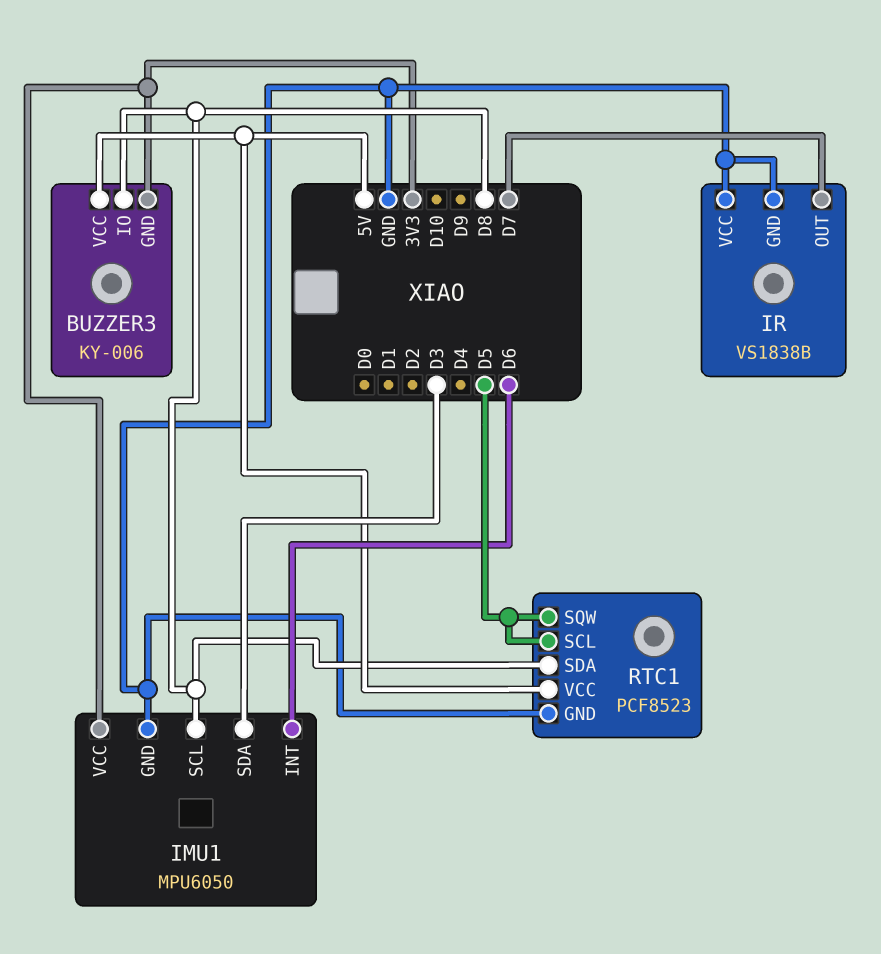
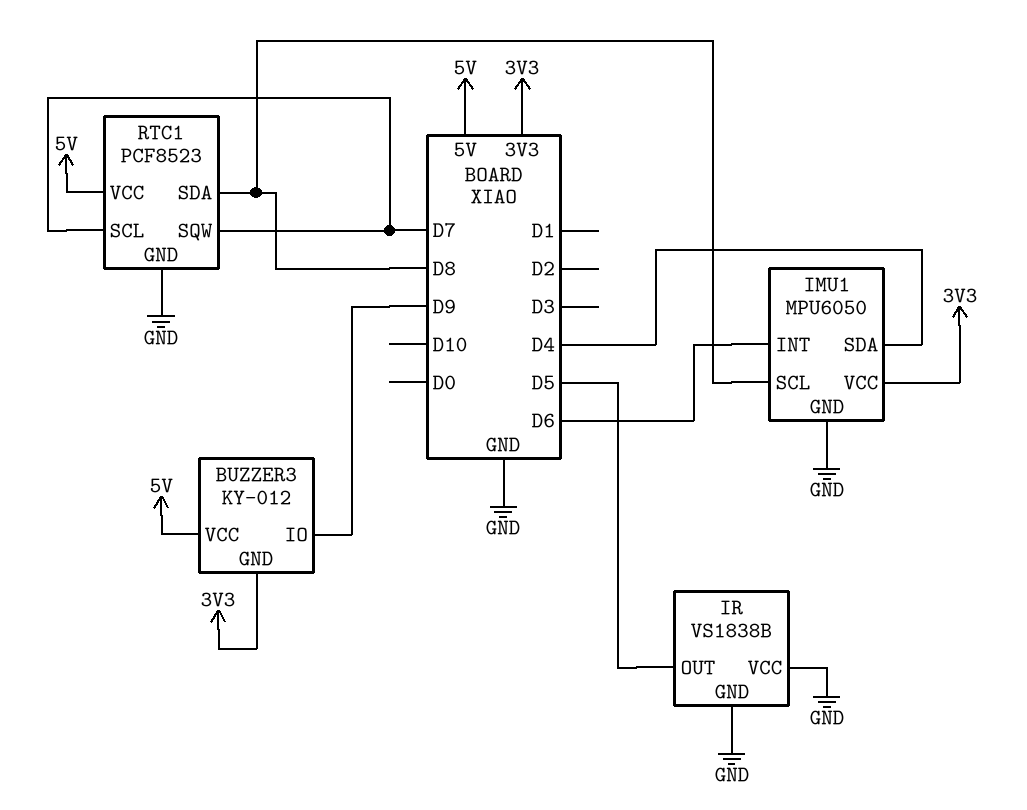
BUZZER3: KY-006 -> KY-012
BUZZER3 pin IO: D8 -> D9
IMU1 pin SDA: D3 -> D4
IR pin OUT: D7 -> D5
RTC1 pin SCL: D5 -> D7
RTC1 pin SQW: D5 -> D7

